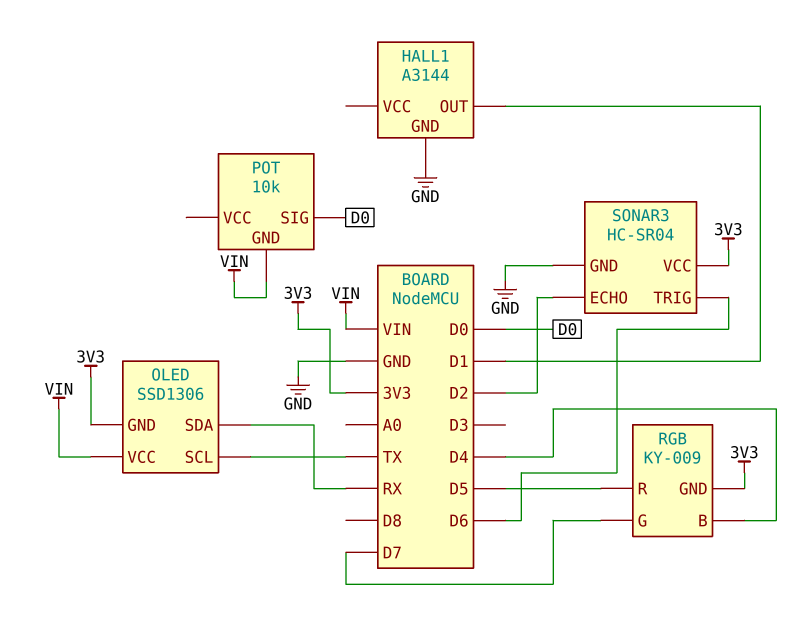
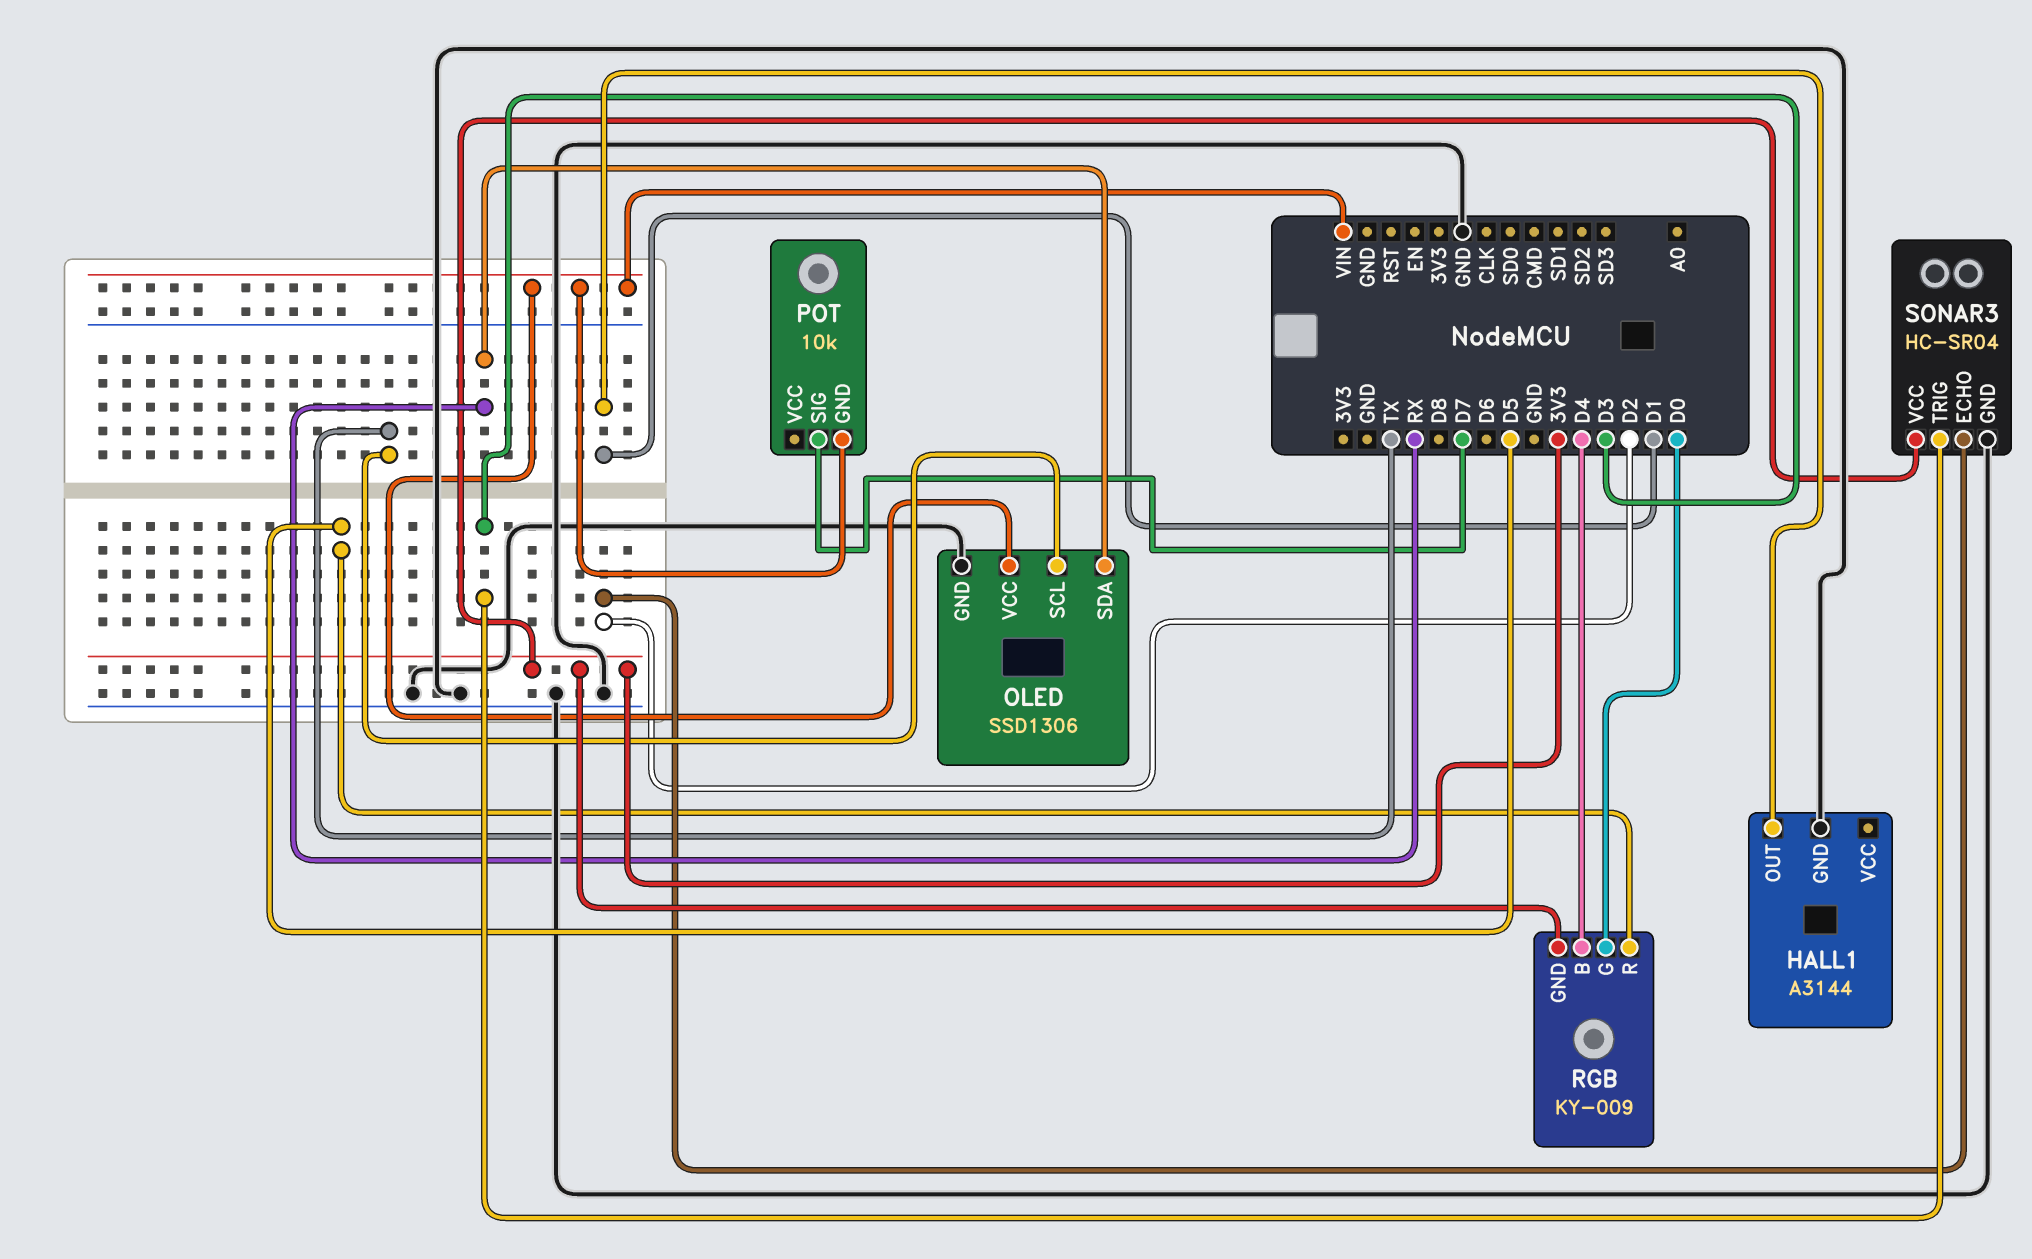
OLED pin GND: 3V3 -> GND
POT pin SIG: D0 -> D7
RGB pin G: D7 -> D0
SONAR3 pin TRIG: D6 -> D3

